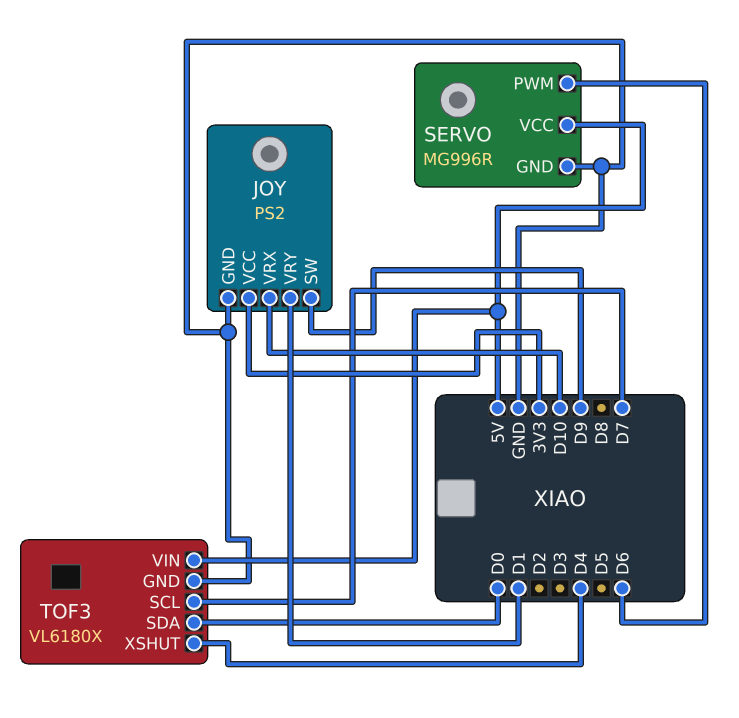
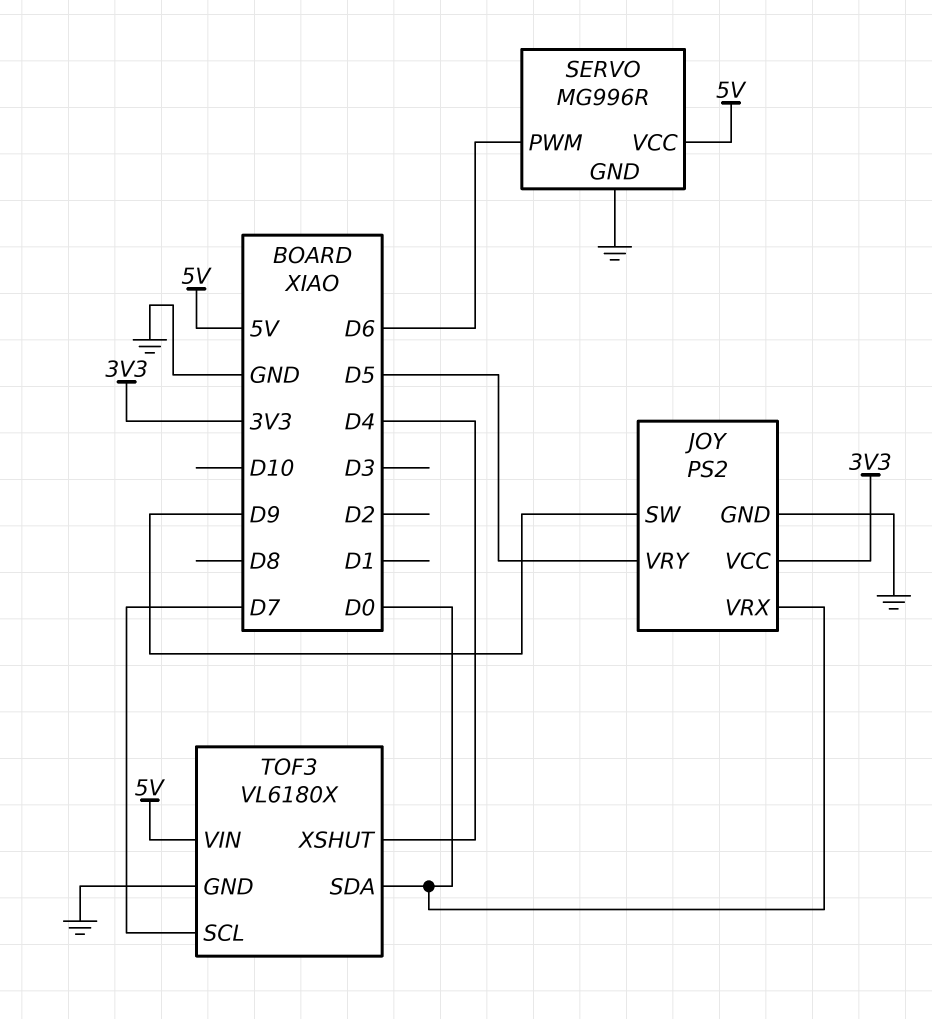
JOY pin VRX: D10 -> D0
JOY pin VRY: D1 -> D5

